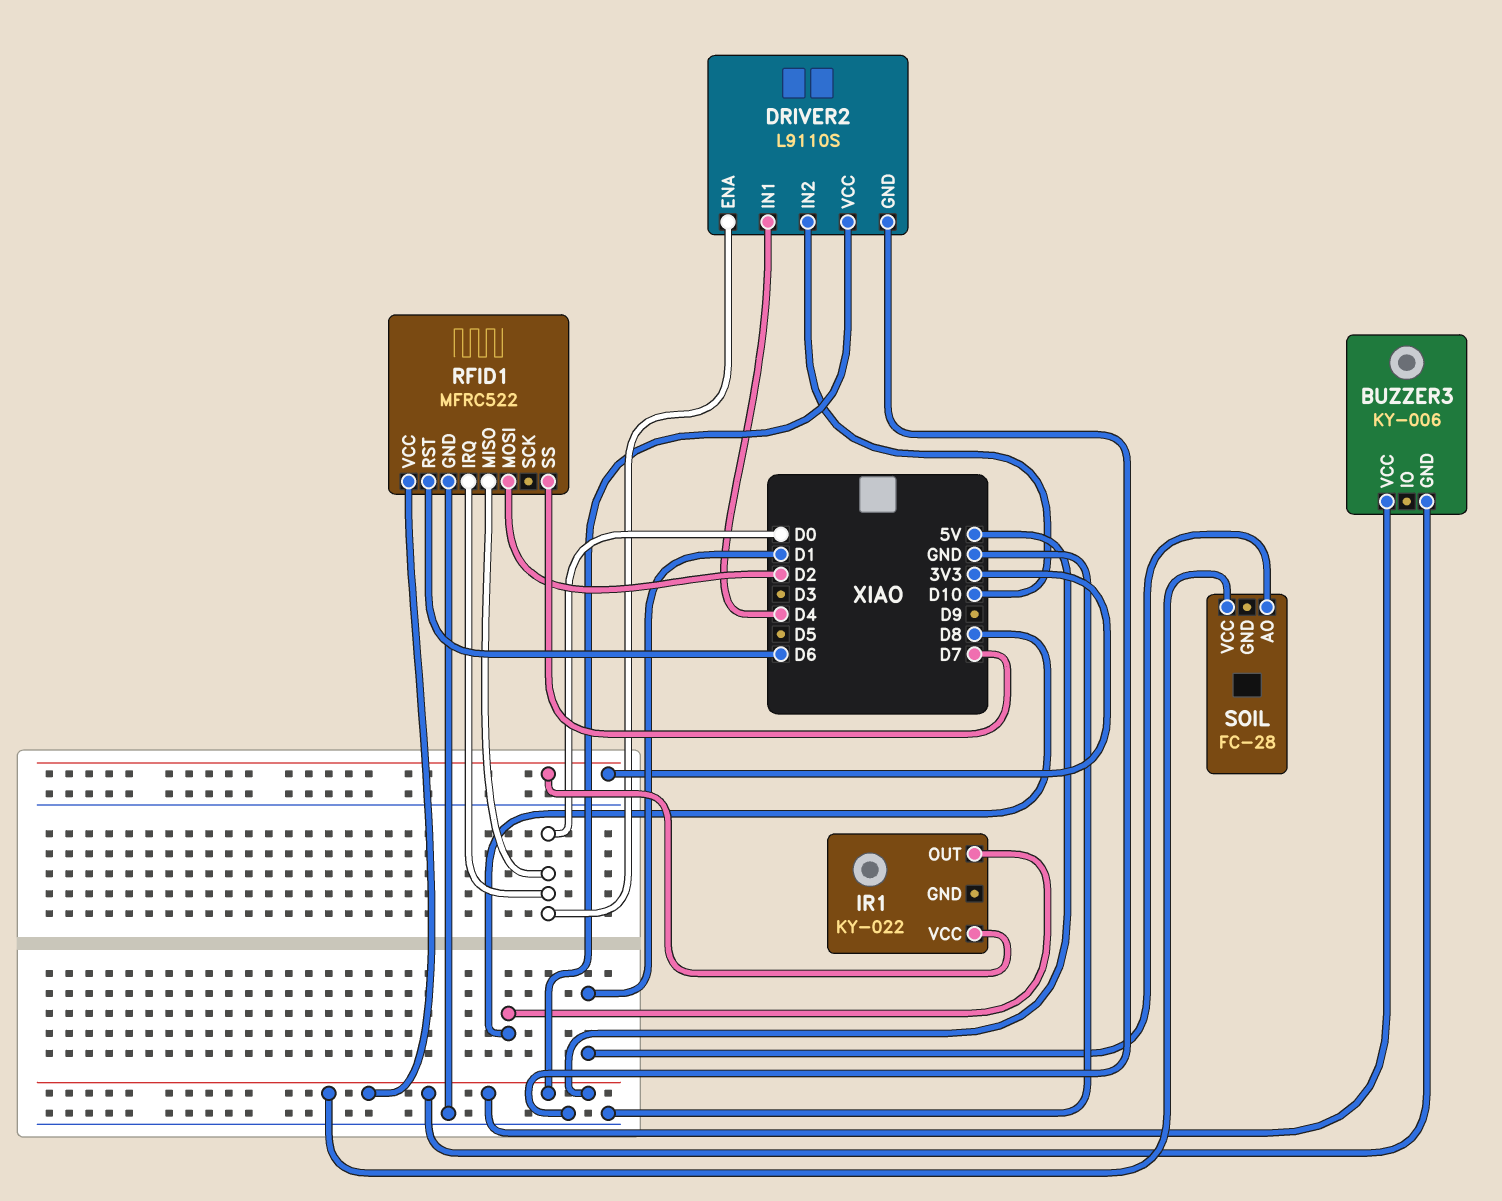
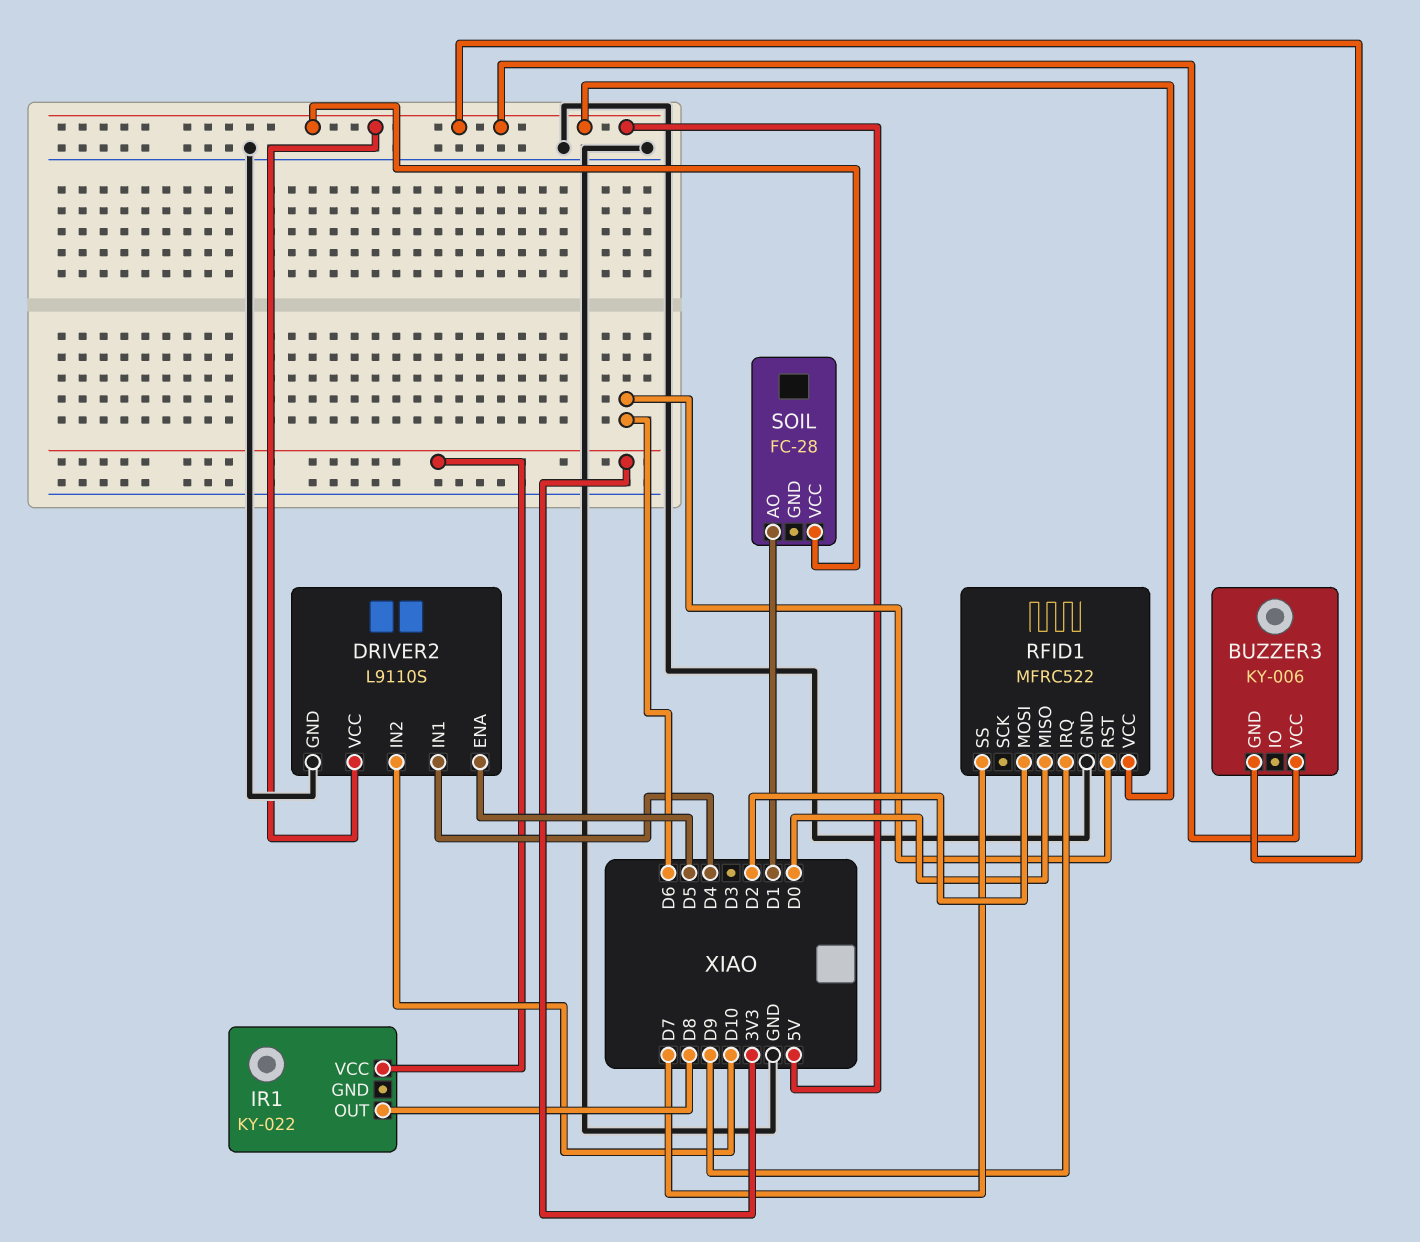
DRIVER2 pin ENA: D0 -> D5
RFID1 pin IRQ: D0 -> D9

